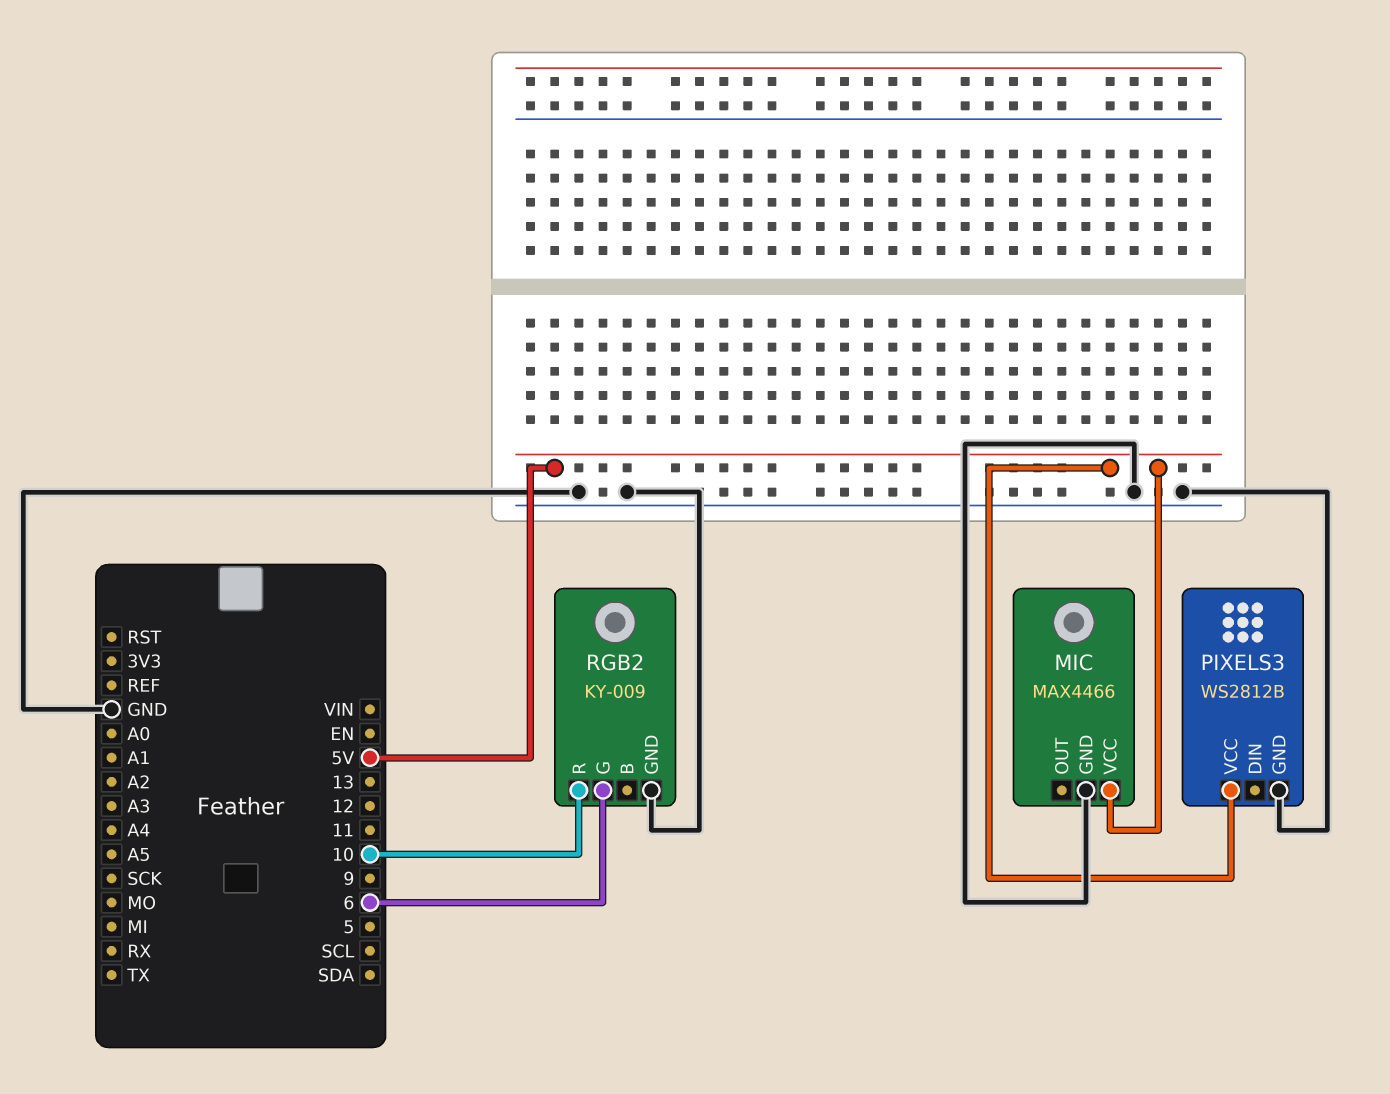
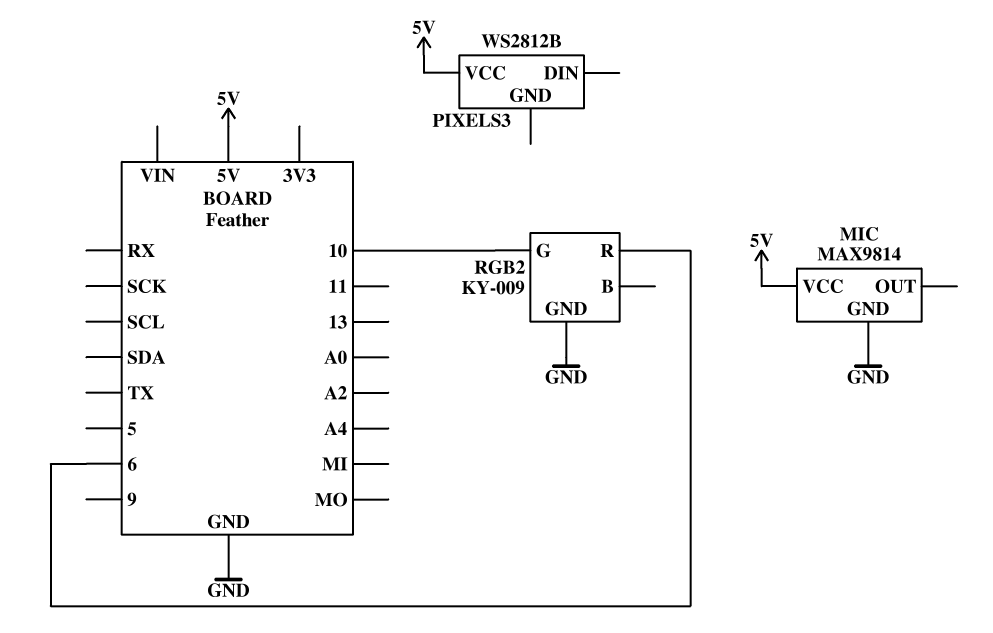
MIC: MAX4466 -> MAX9814
PIXELS3 pin GND: GND -> none
RGB2 pin G: 6 -> 10
RGB2 pin R: 10 -> 6

